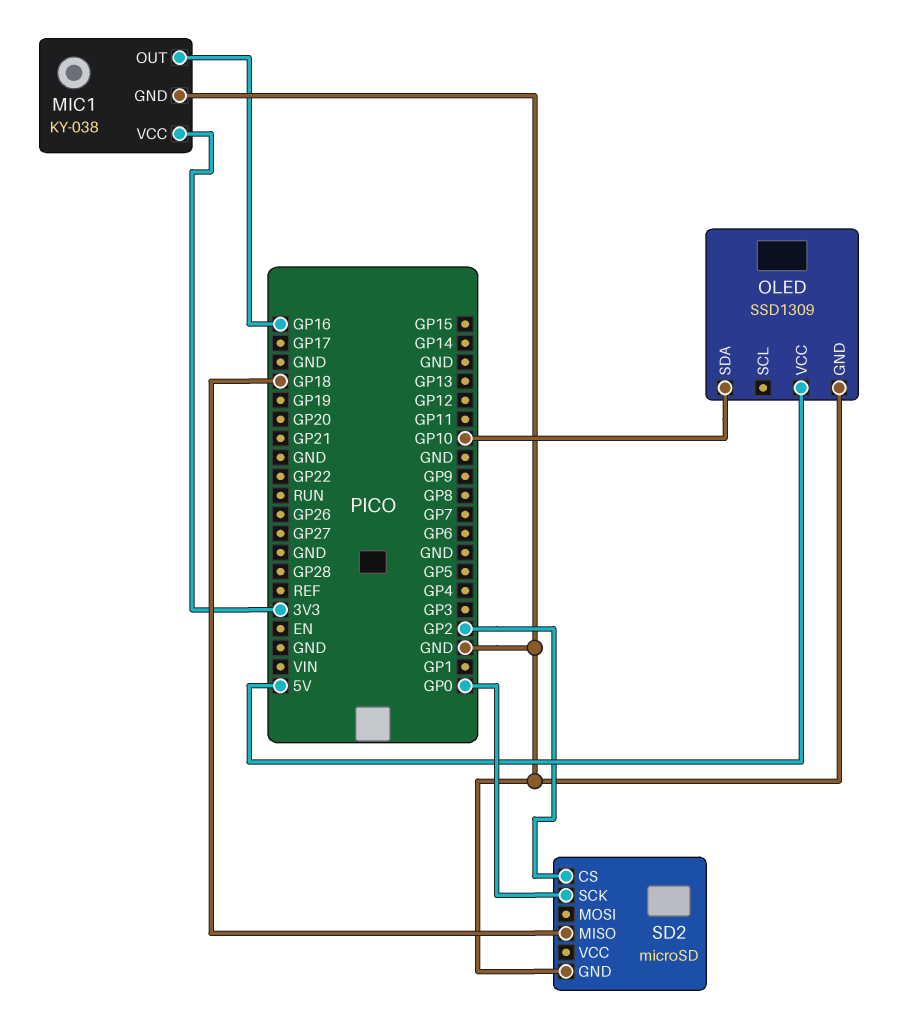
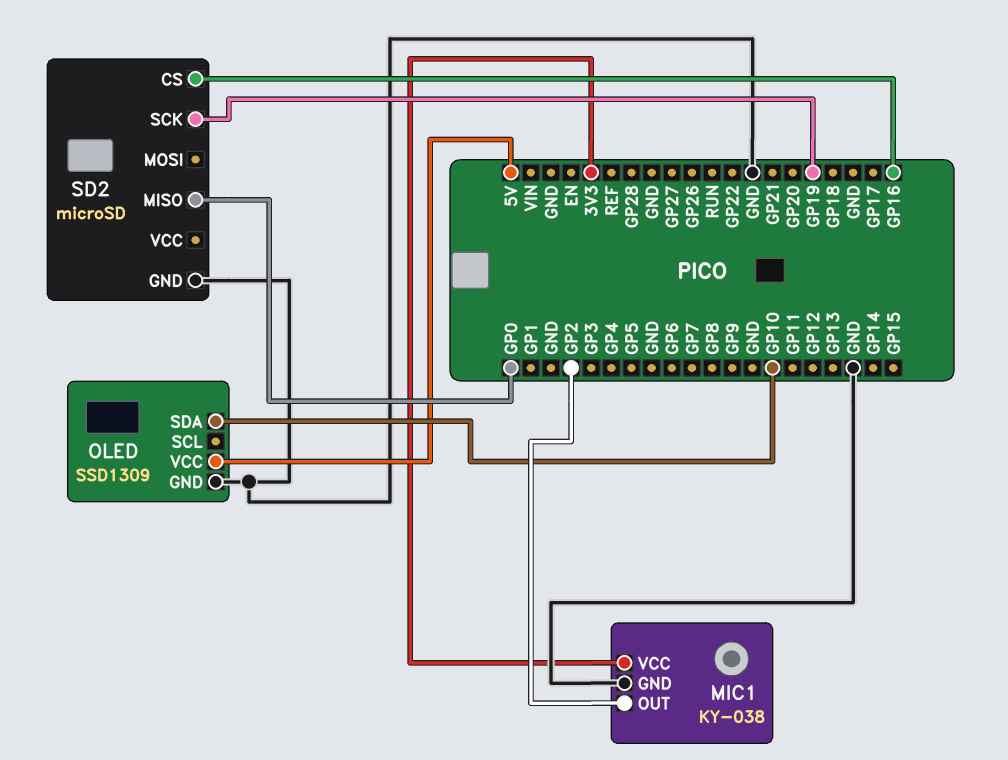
MIC1 pin OUT: GP16 -> GP2
SD2 pin CS: GP2 -> GP16
SD2 pin MISO: GP18 -> GP0
SD2 pin SCK: GP0 -> GP19

